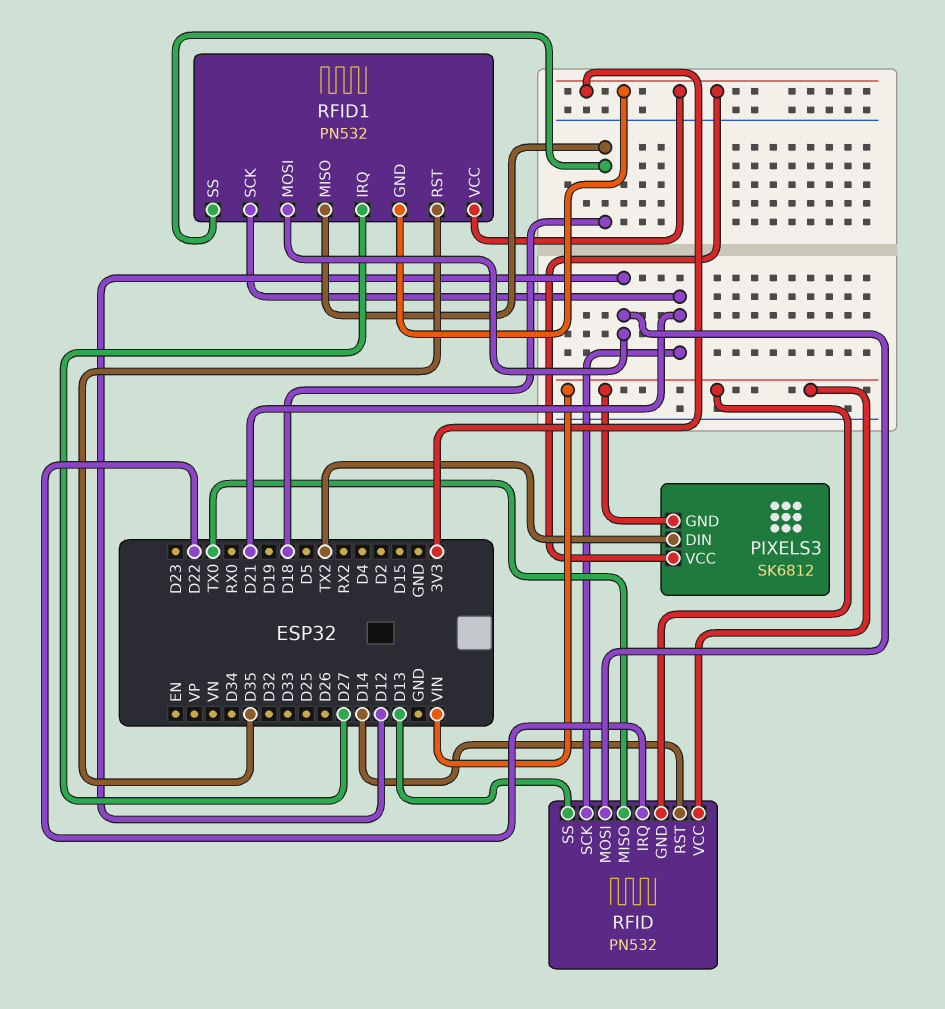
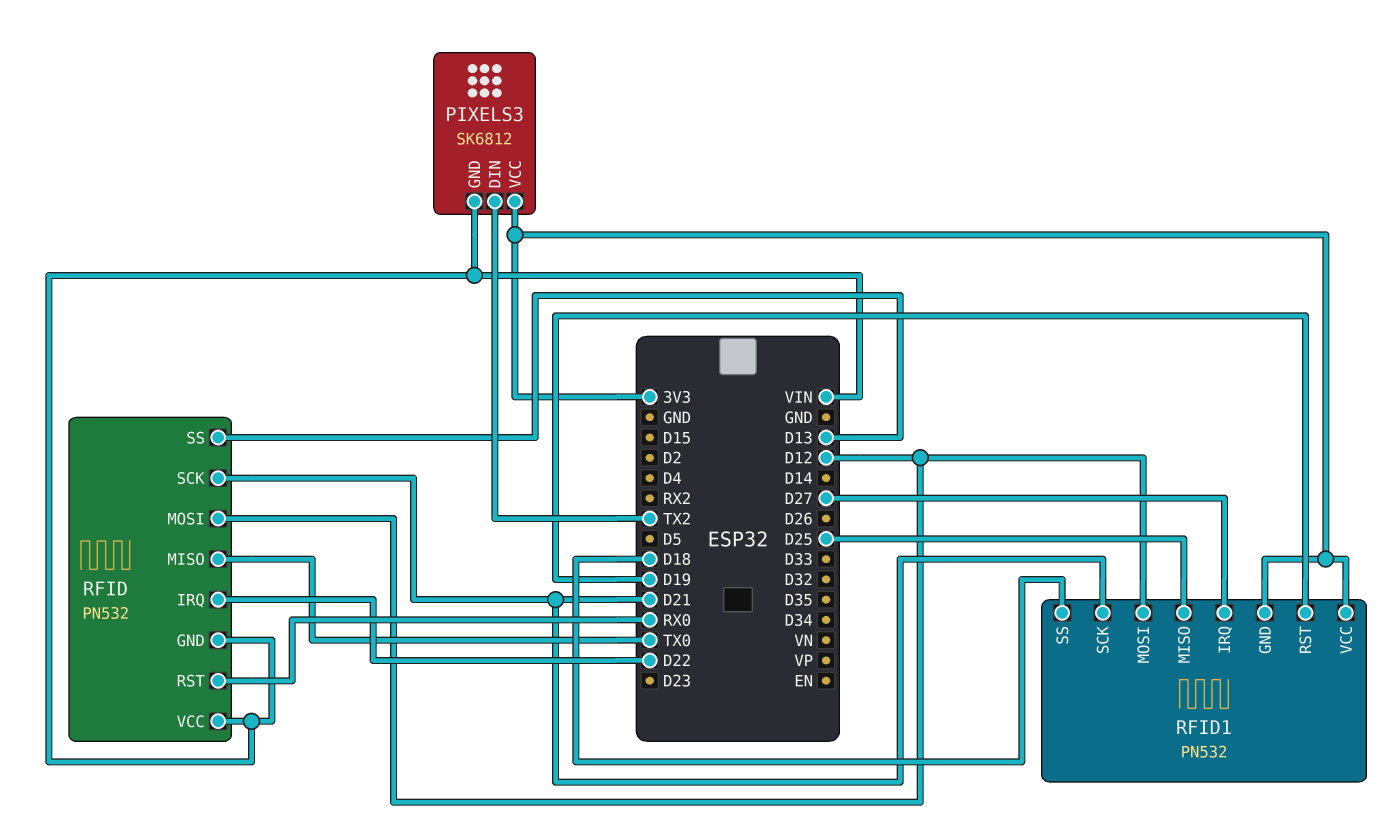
RFID pin RST: D14 -> RX0
RFID1 pin MISO: D18 -> D25
RFID1 pin RST: D35 -> D19

